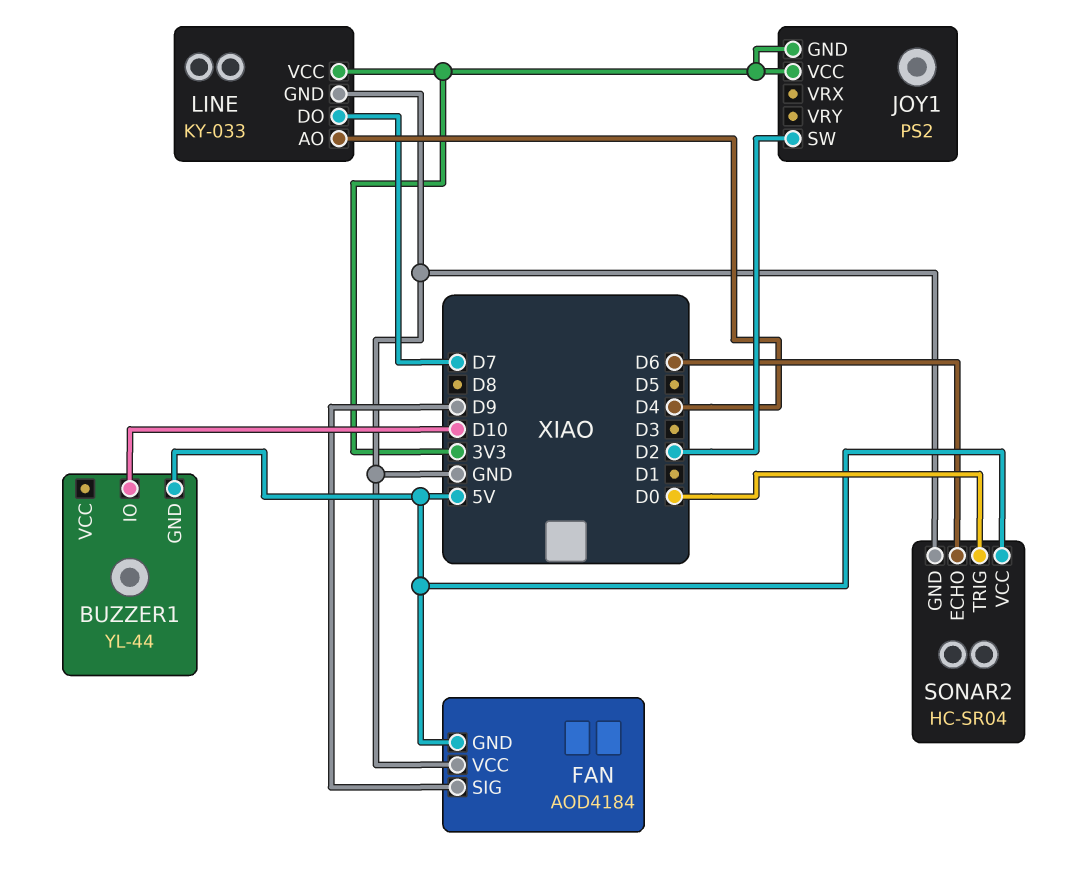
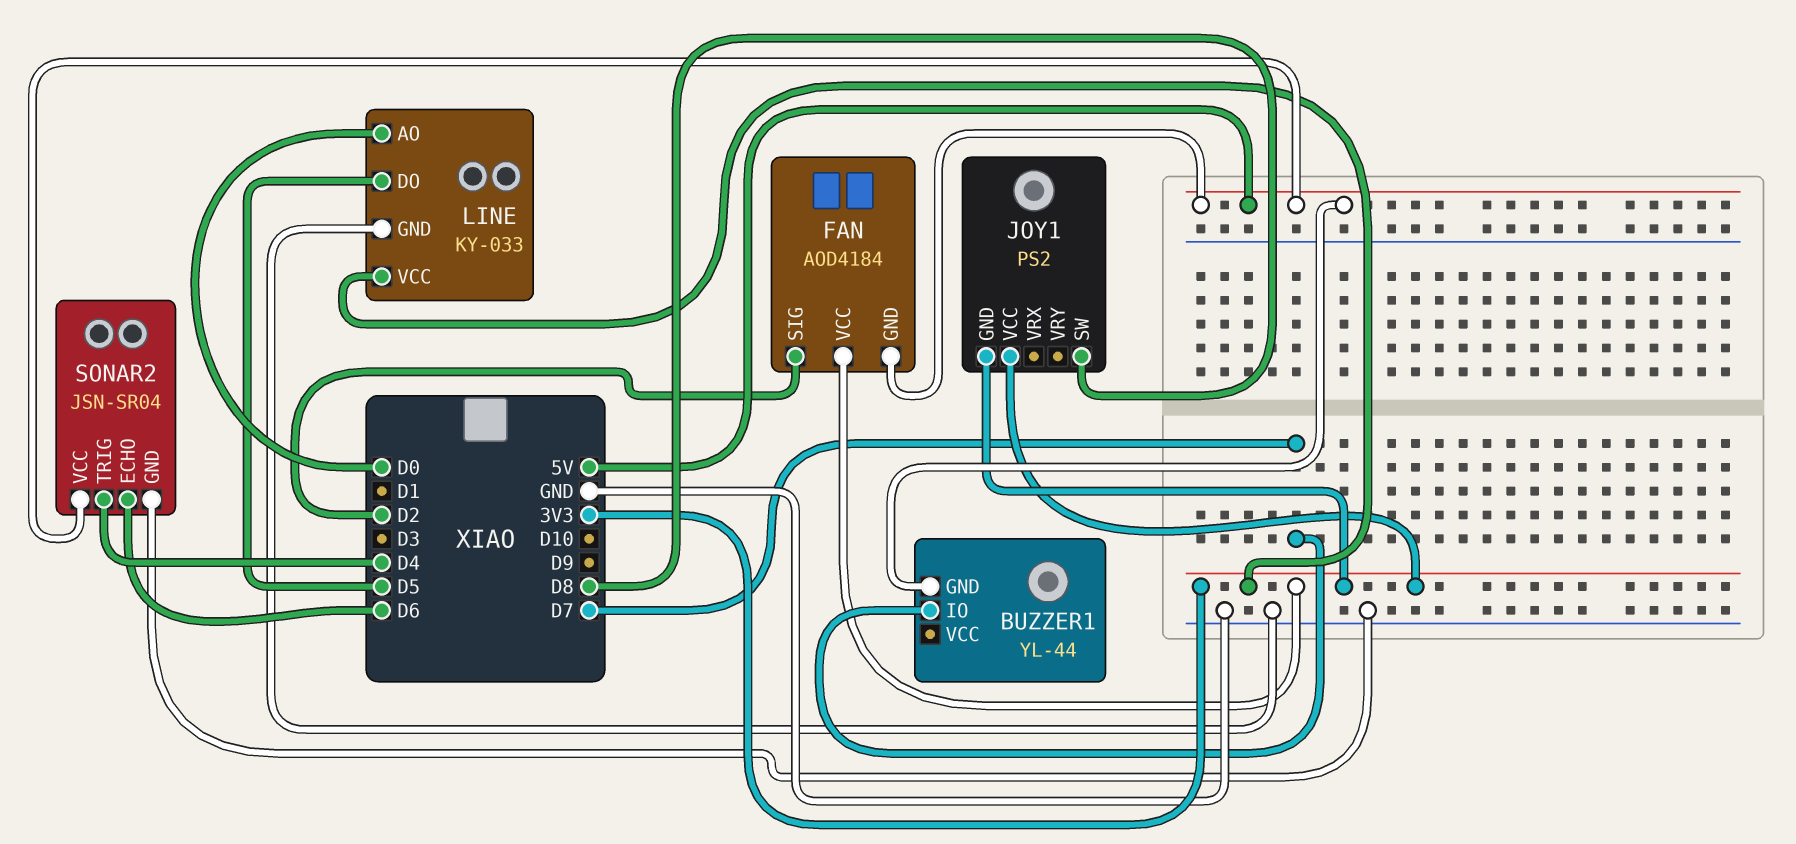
BUZZER1 pin IO: D10 -> D7
FAN pin SIG: D9 -> D2
FAN pin VCC: GND -> 3V3
JOY1 pin SW: D2 -> D8
LINE pin AO: D4 -> D0
LINE pin DO: D7 -> D5
SONAR2: HC-SR04 -> JSN-SR04
SONAR2 pin TRIG: D0 -> D4

